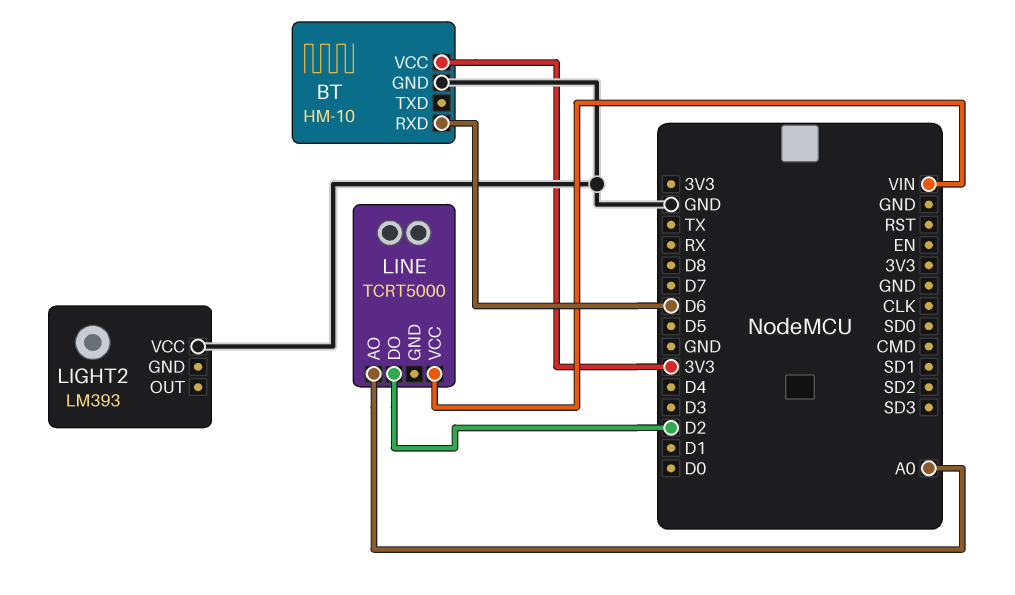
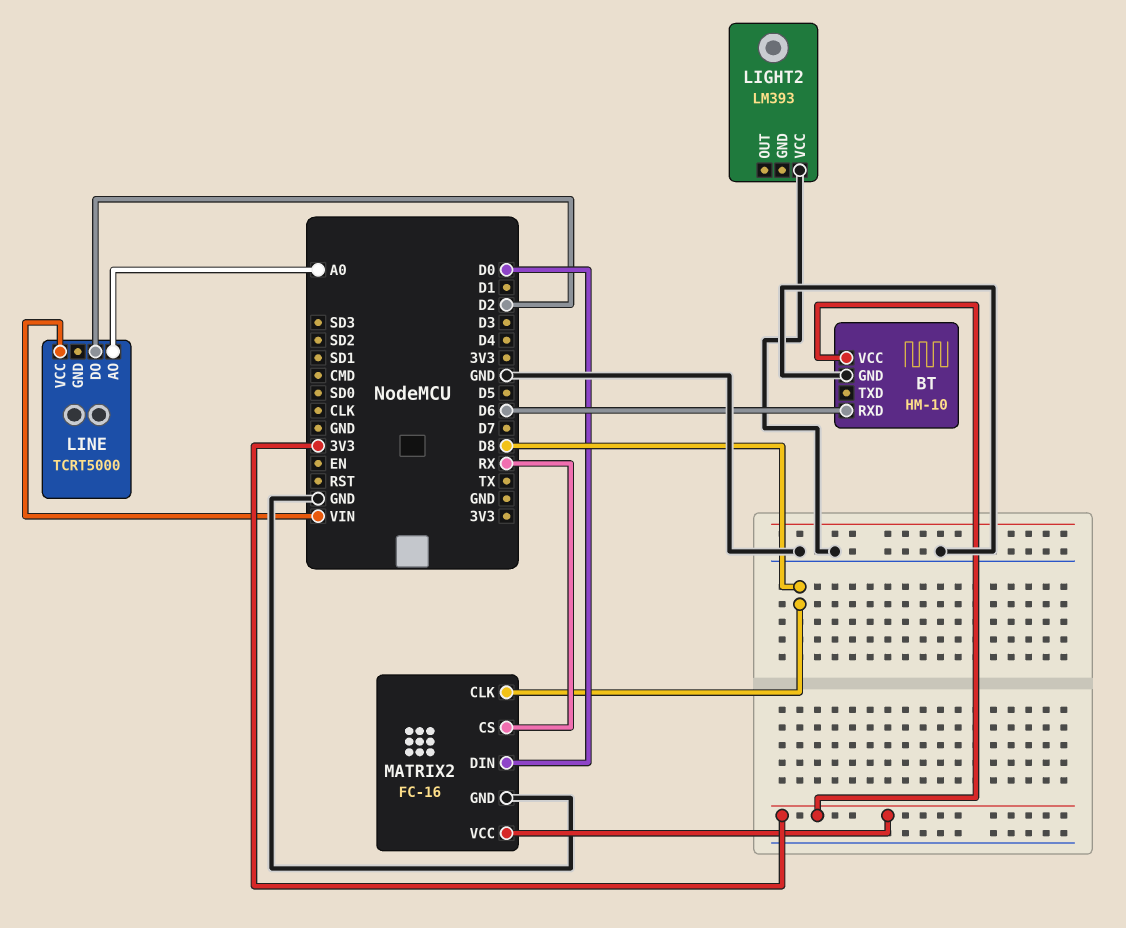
MATRIX2: none -> FC-16
MATRIX2 pin CLK: none -> D8
MATRIX2 pin CS: none -> RX
MATRIX2 pin DIN: none -> D0
MATRIX2 pin GND: none -> GND
MATRIX2 pin VCC: none -> 3V3

